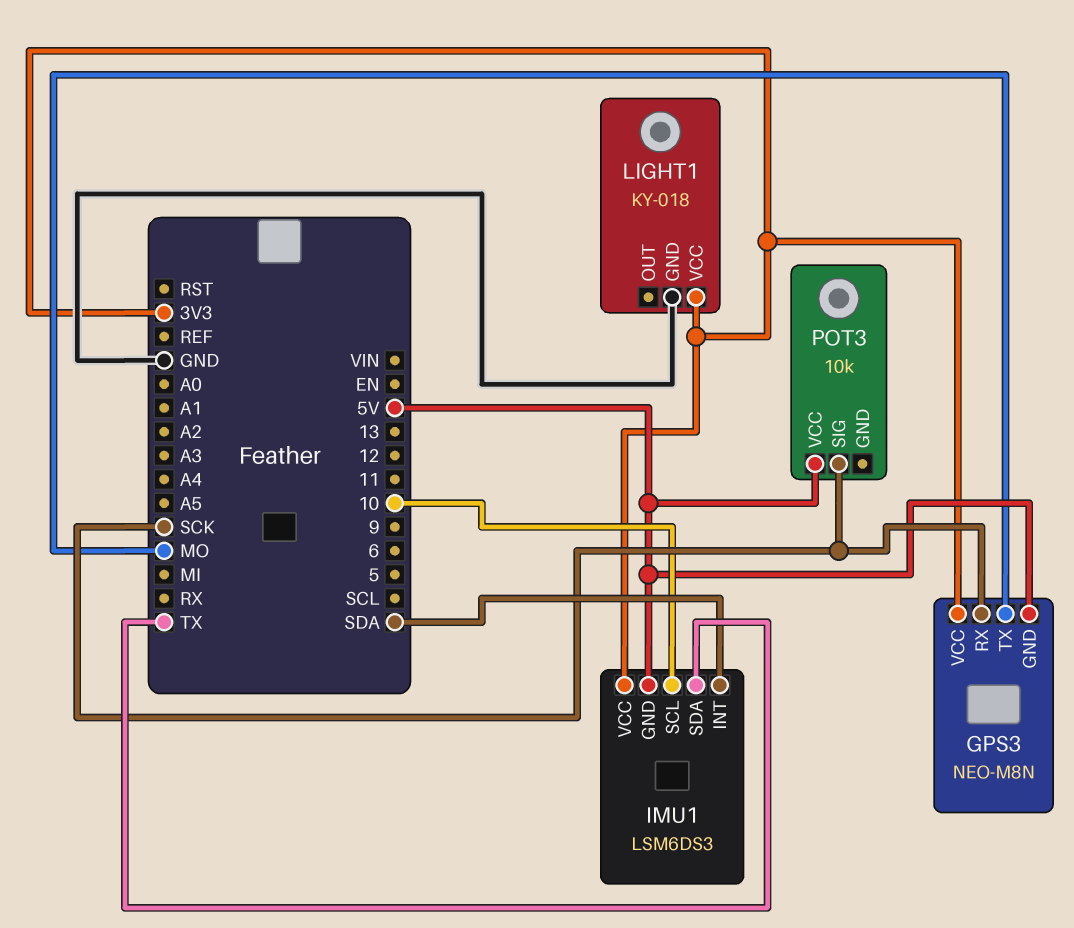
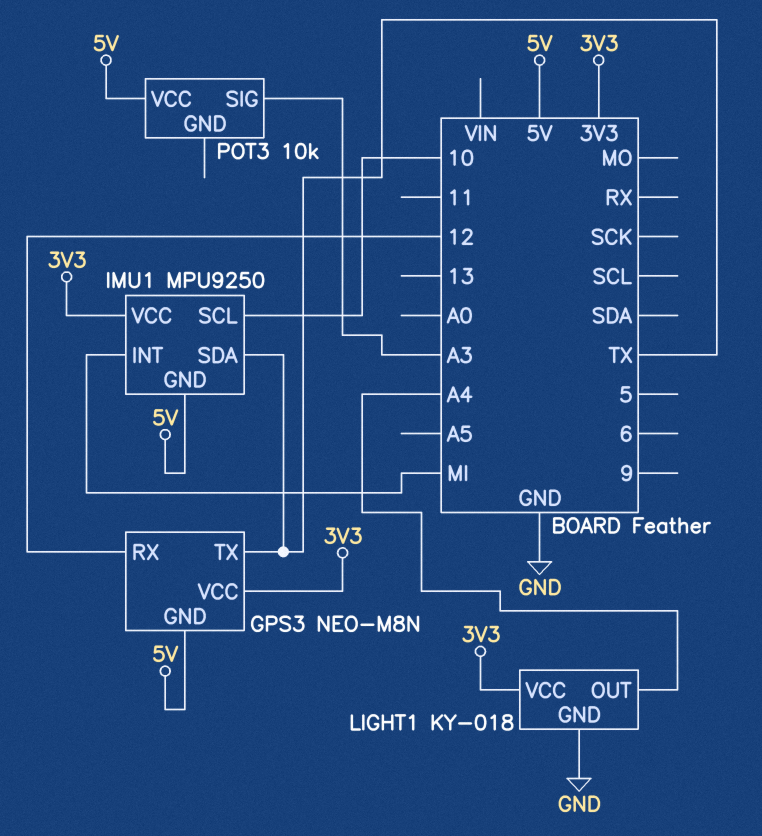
GPS3 pin RX: SCK -> 12
GPS3 pin TX: MO -> TX
IMU1: LSM6DS3 -> MPU9250
IMU1 pin INT: SDA -> MI
LIGHT1 pin OUT: none -> A4
POT3 pin SIG: SCK -> A3

